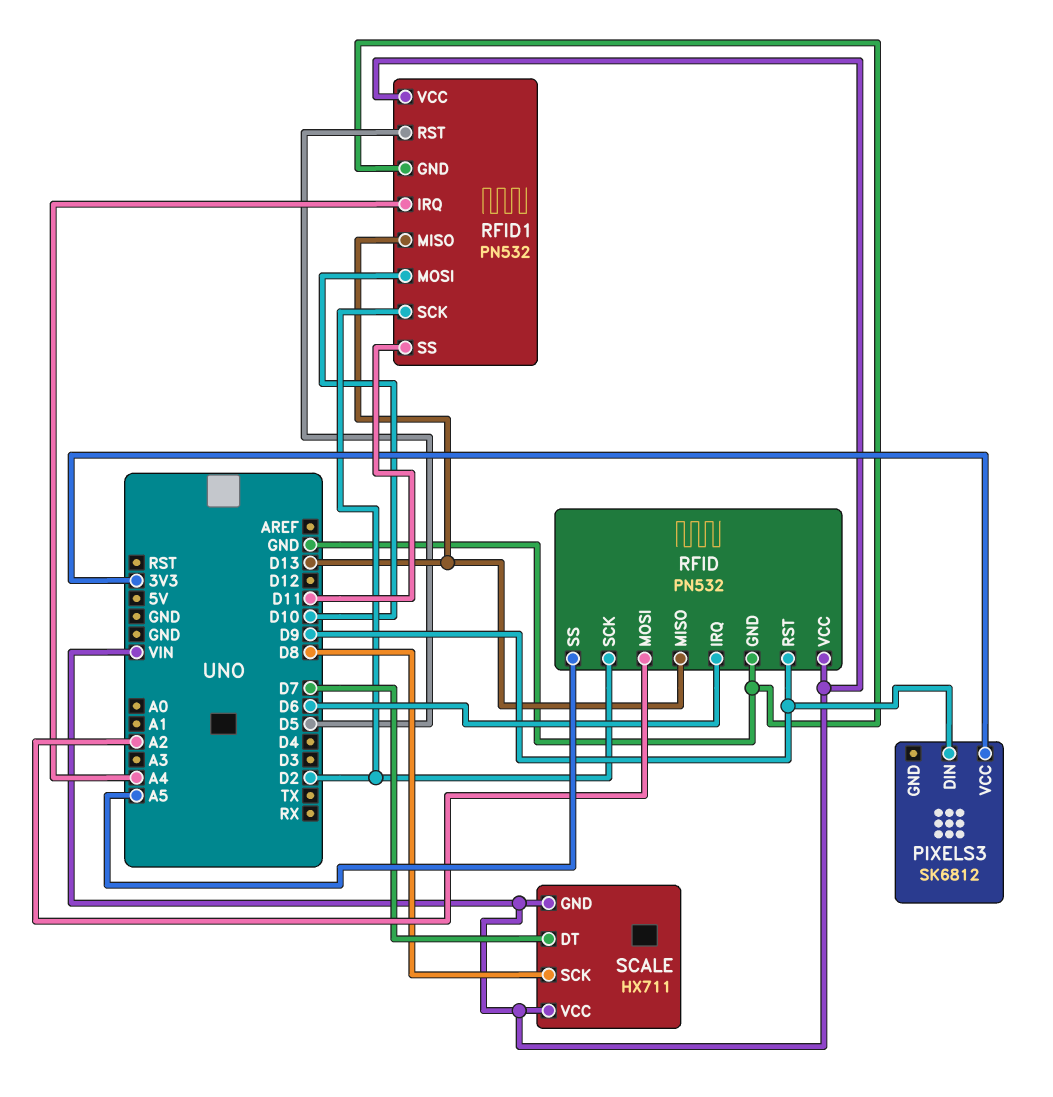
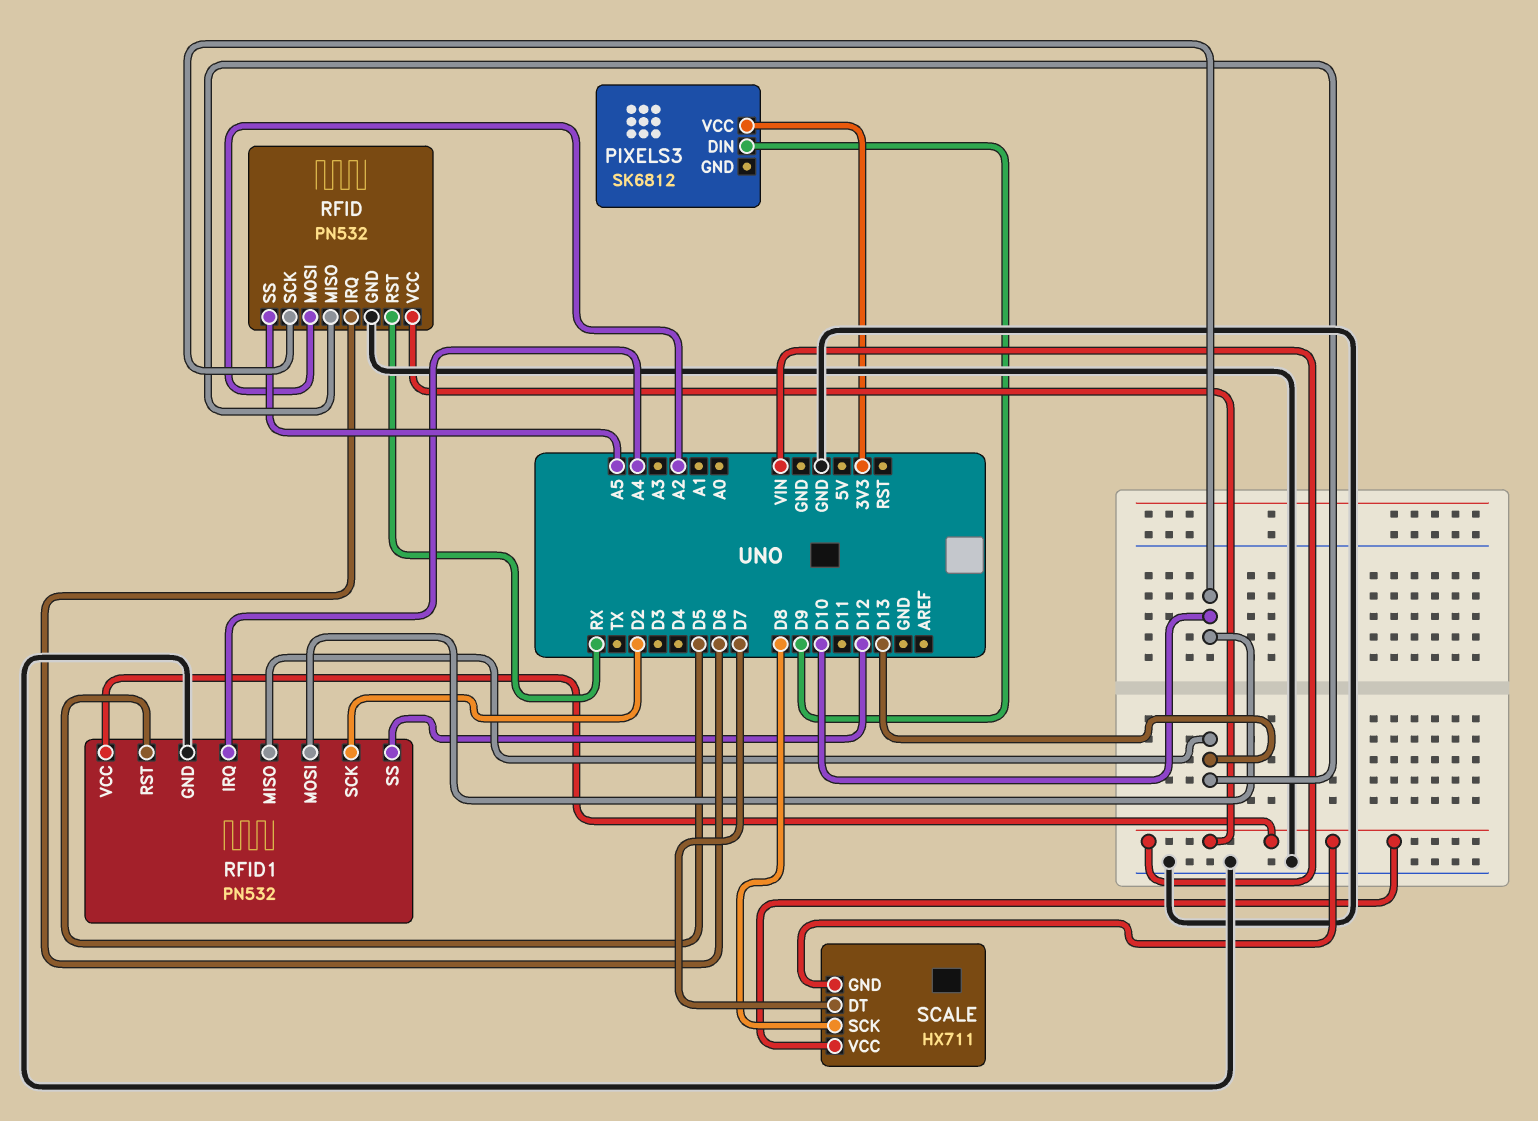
RFID pin RST: D9 -> RX
RFID pin SCK: D2 -> D10
RFID1 pin SS: D11 -> D12

